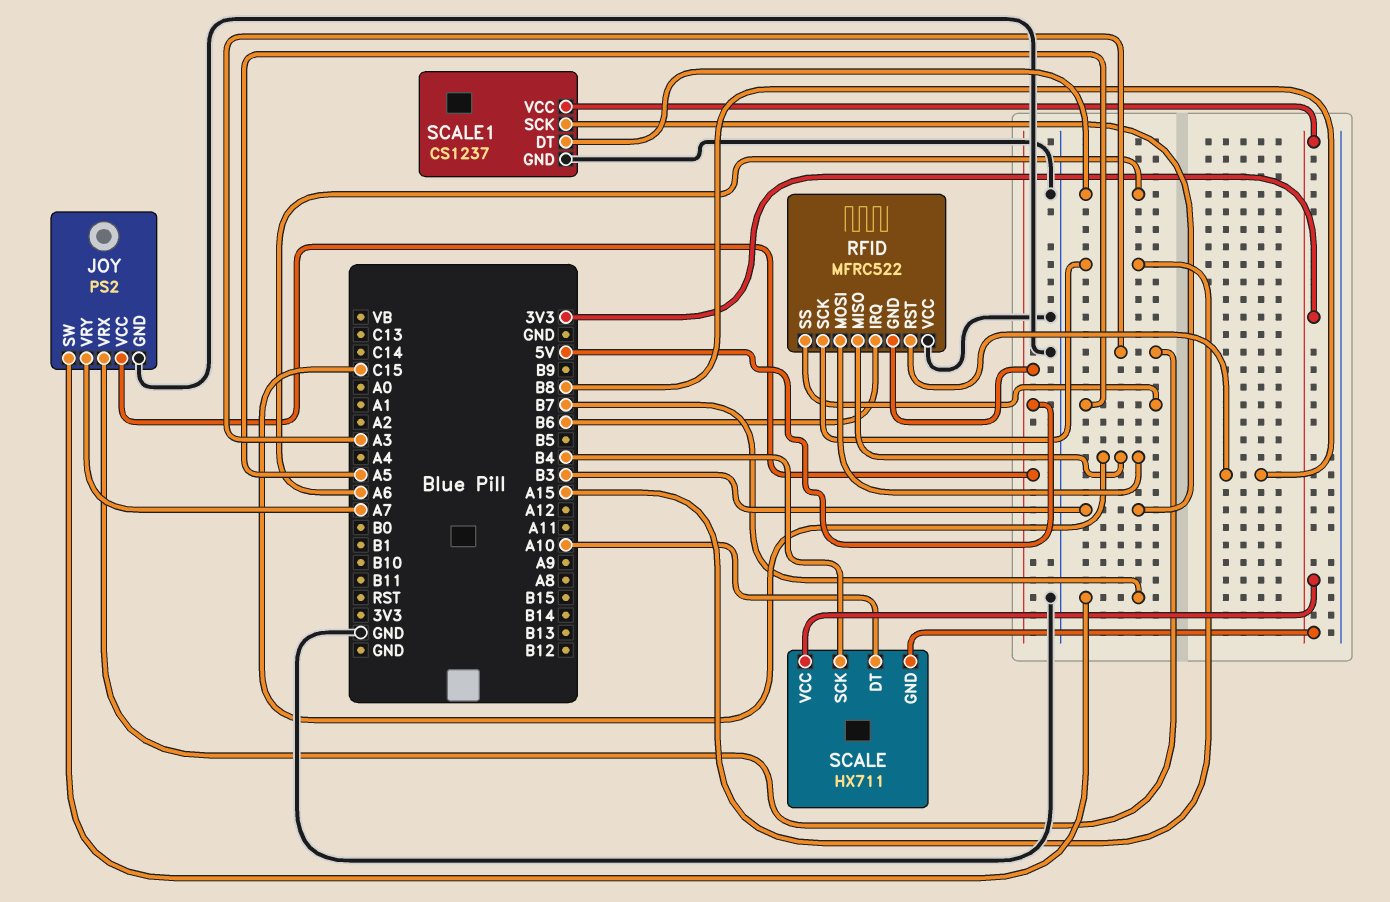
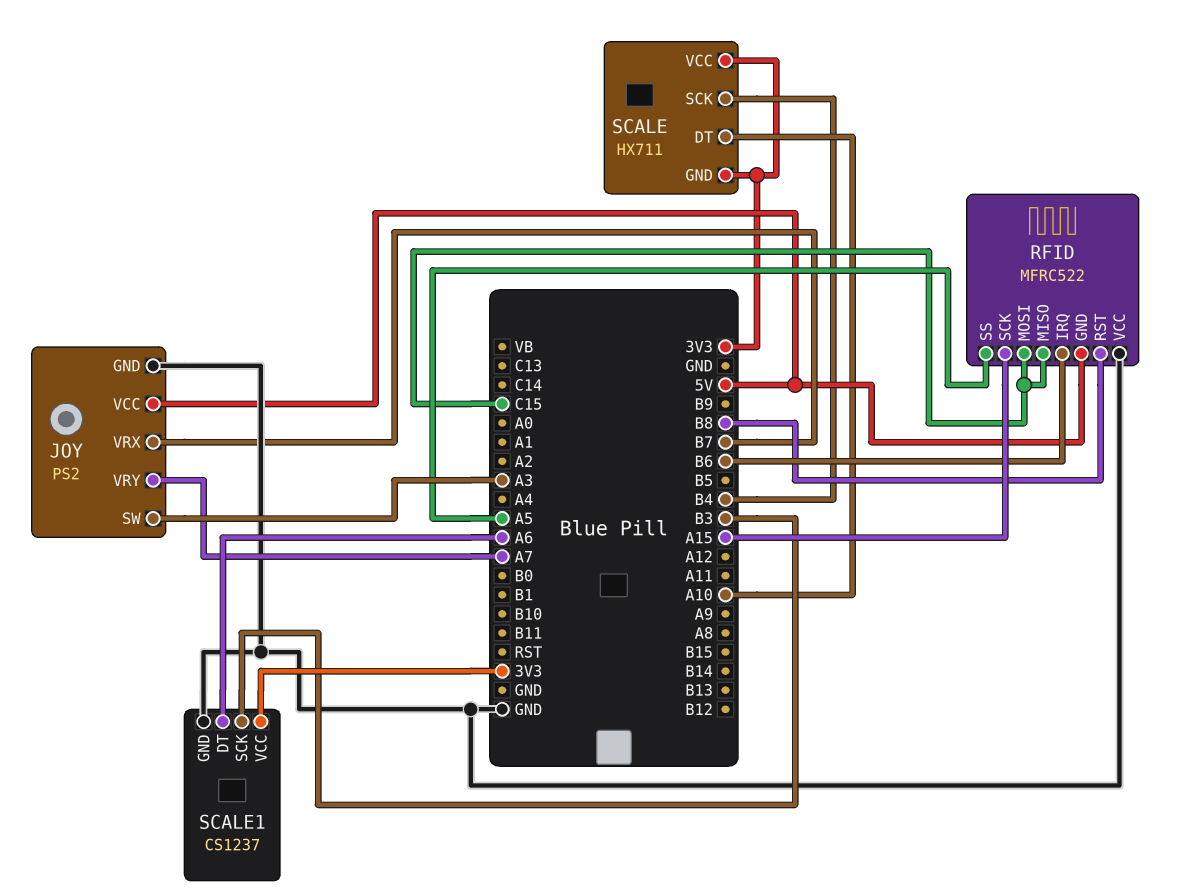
JOY pin SW: B7 -> A3
JOY pin VRX: A3 -> B7

